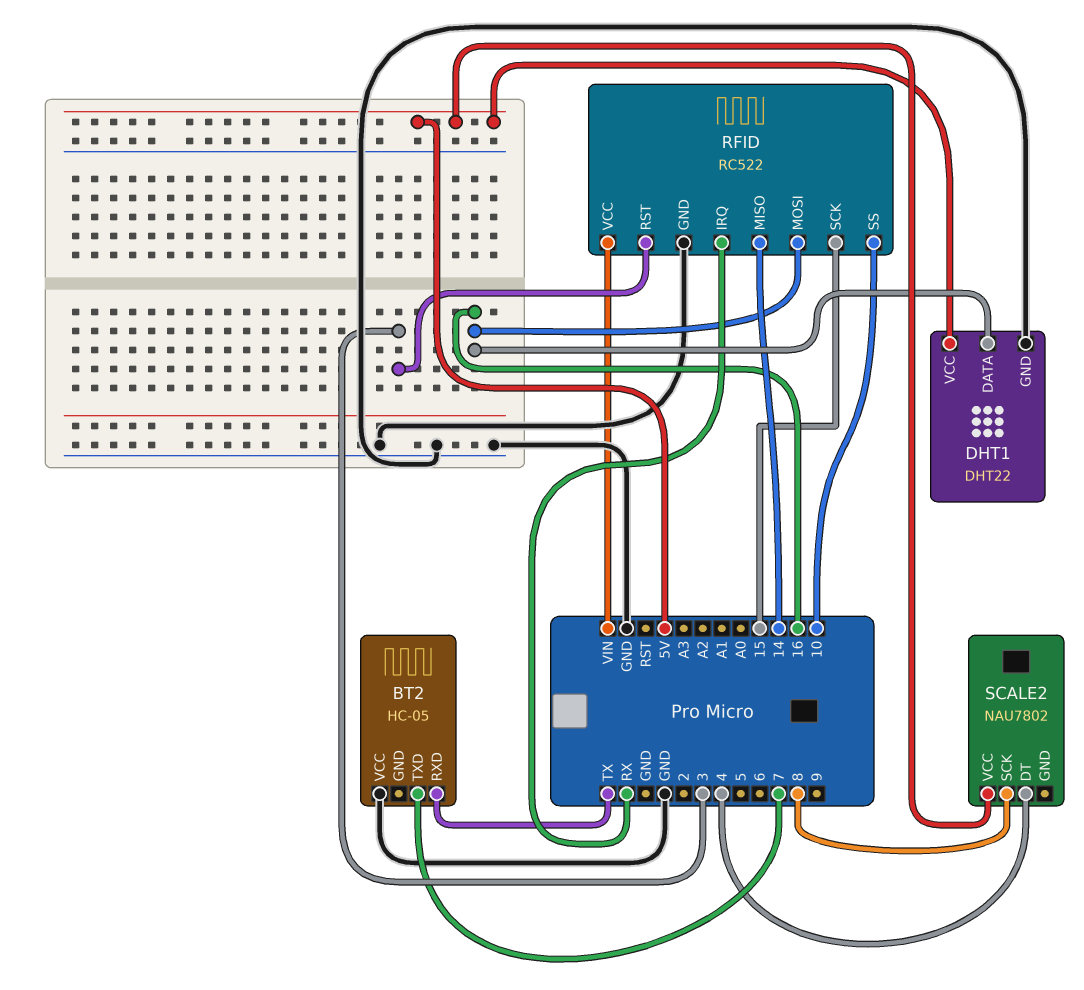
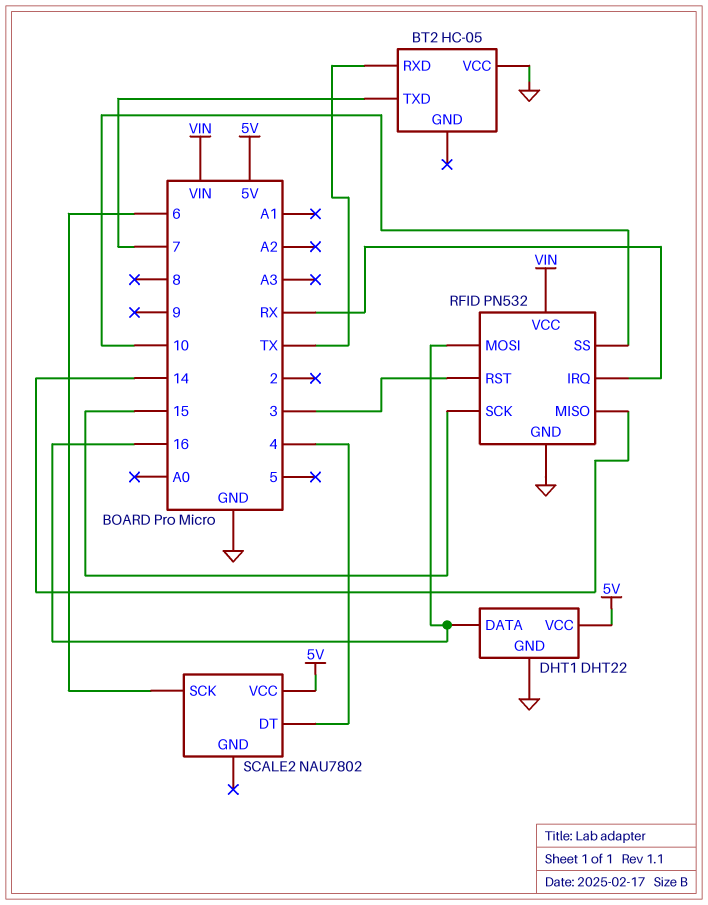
RFID: RC522 -> PN532
SCALE2 pin SCK: 8 -> 6

